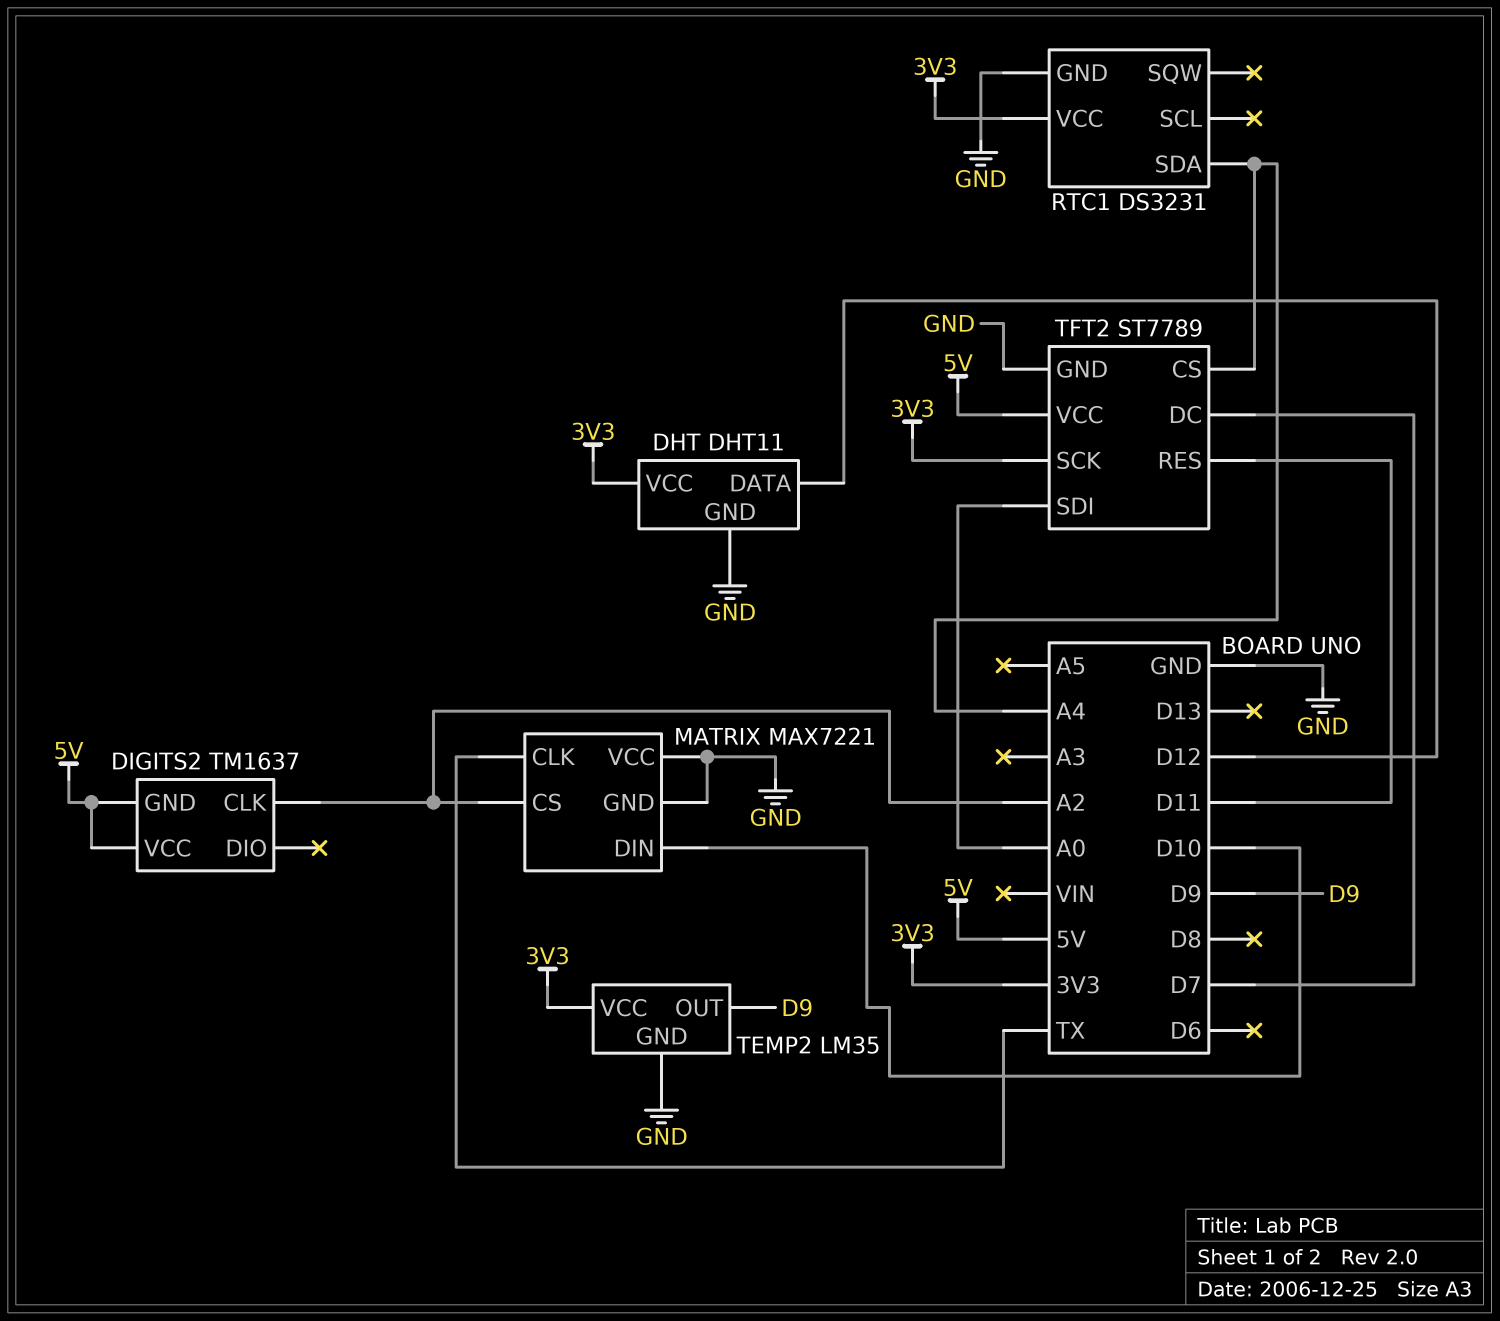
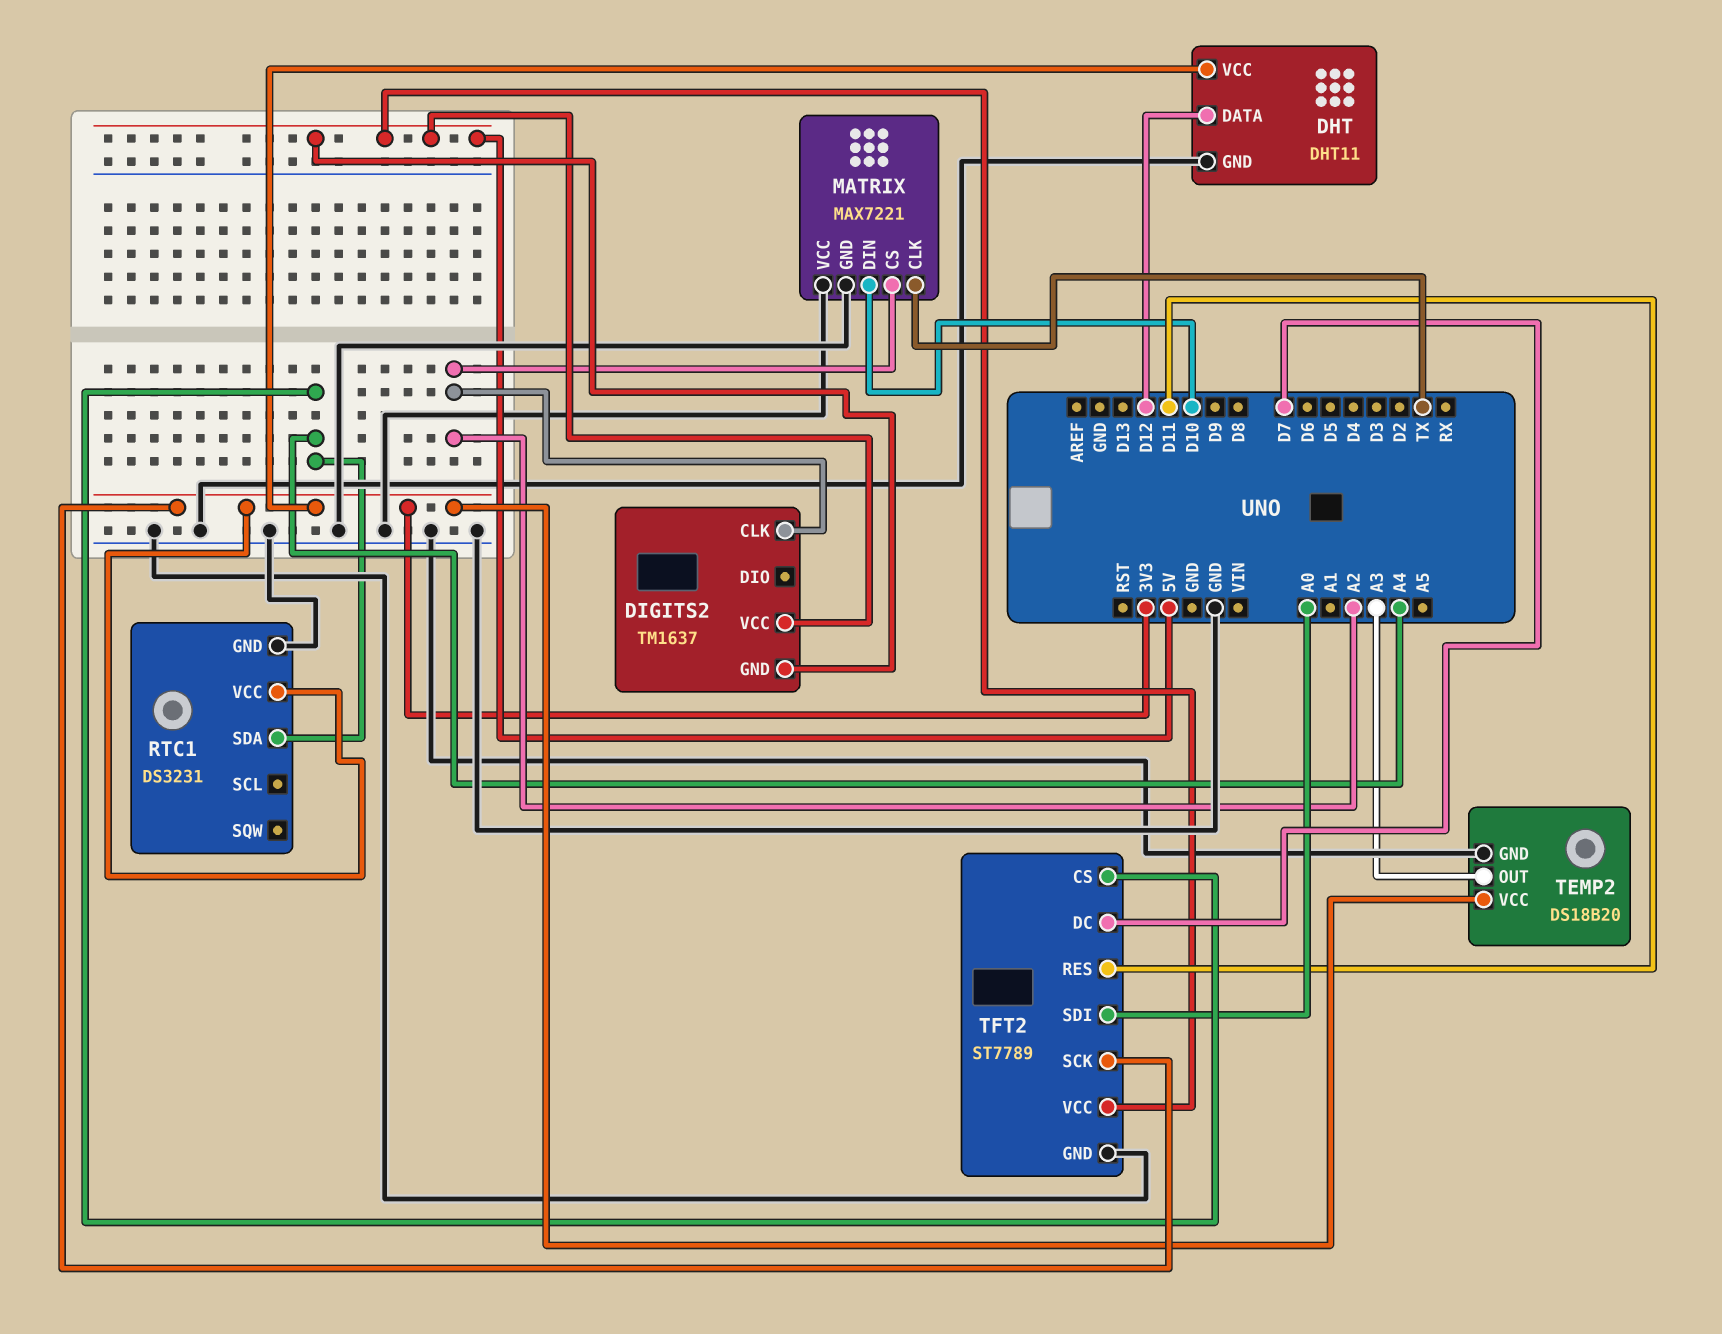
TEMP2: LM35 -> DS18B20
TEMP2 pin OUT: D9 -> A3

